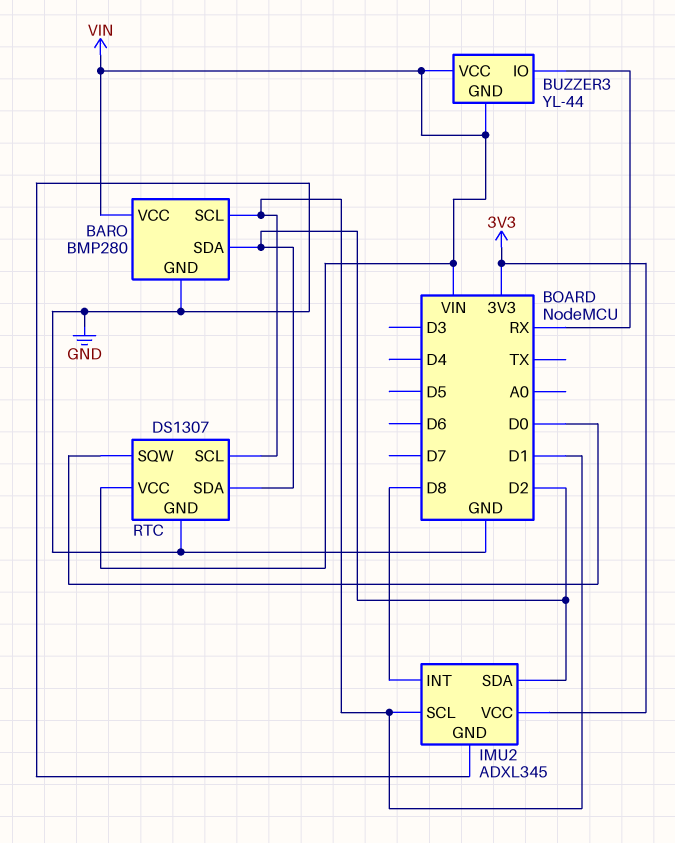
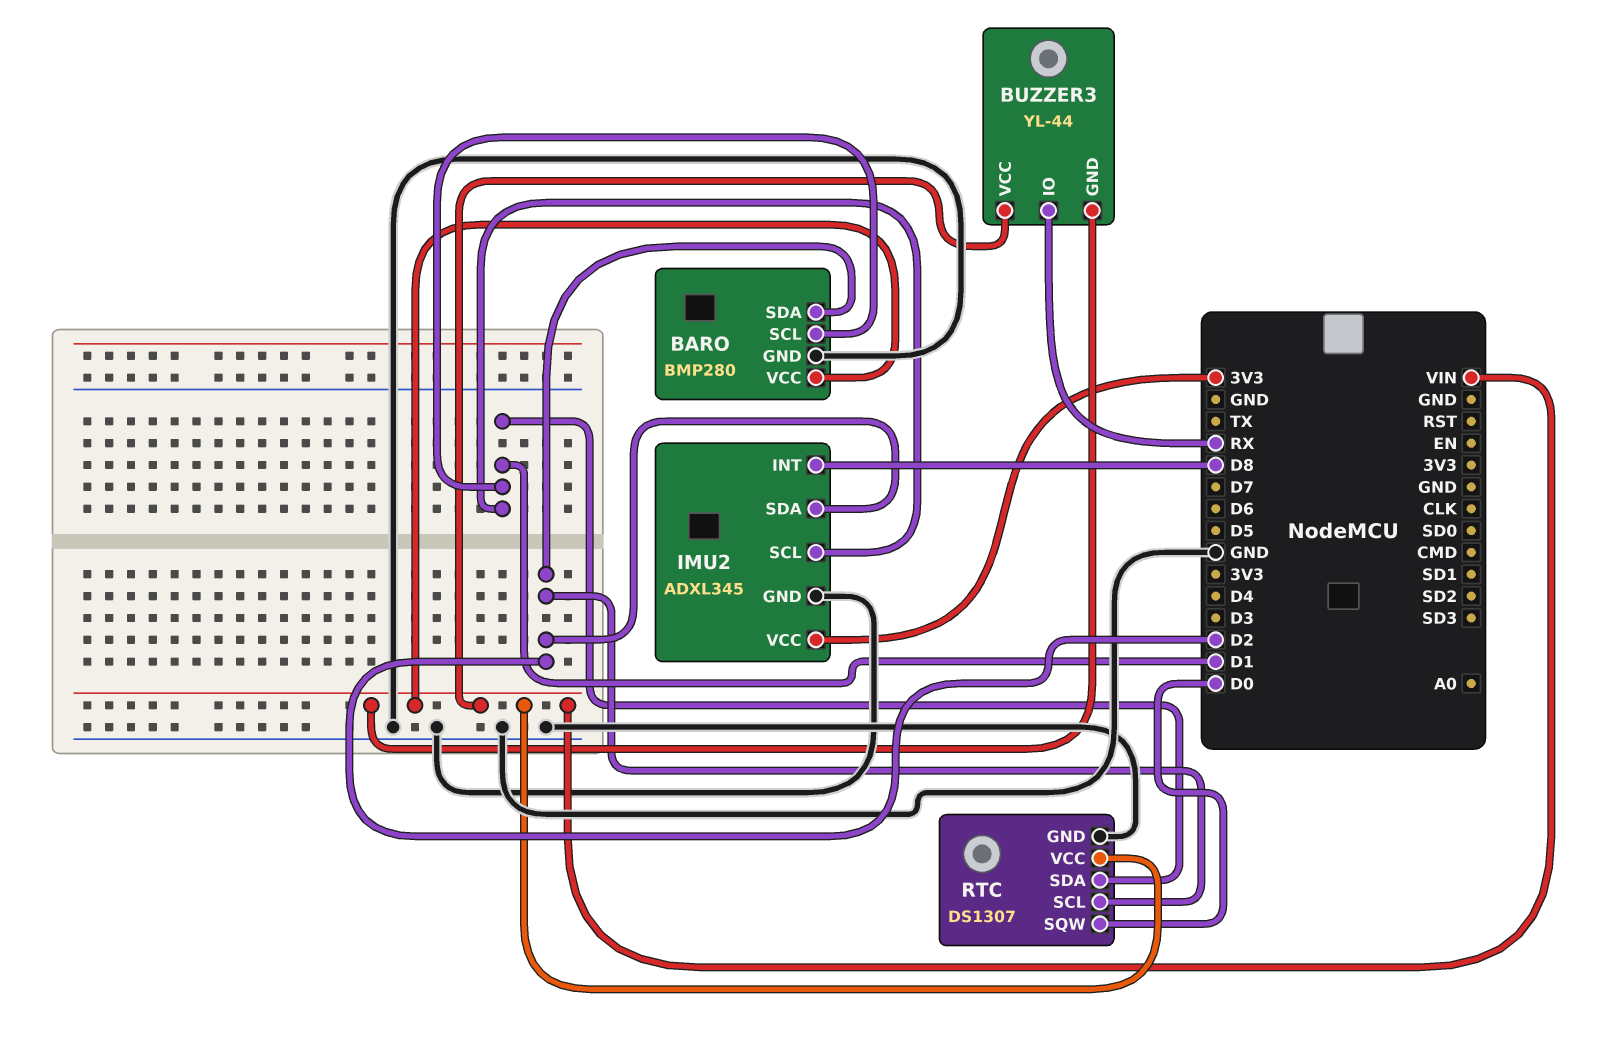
RTC pin SCL: D1 -> D2
RTC pin SDA: D2 -> D1

